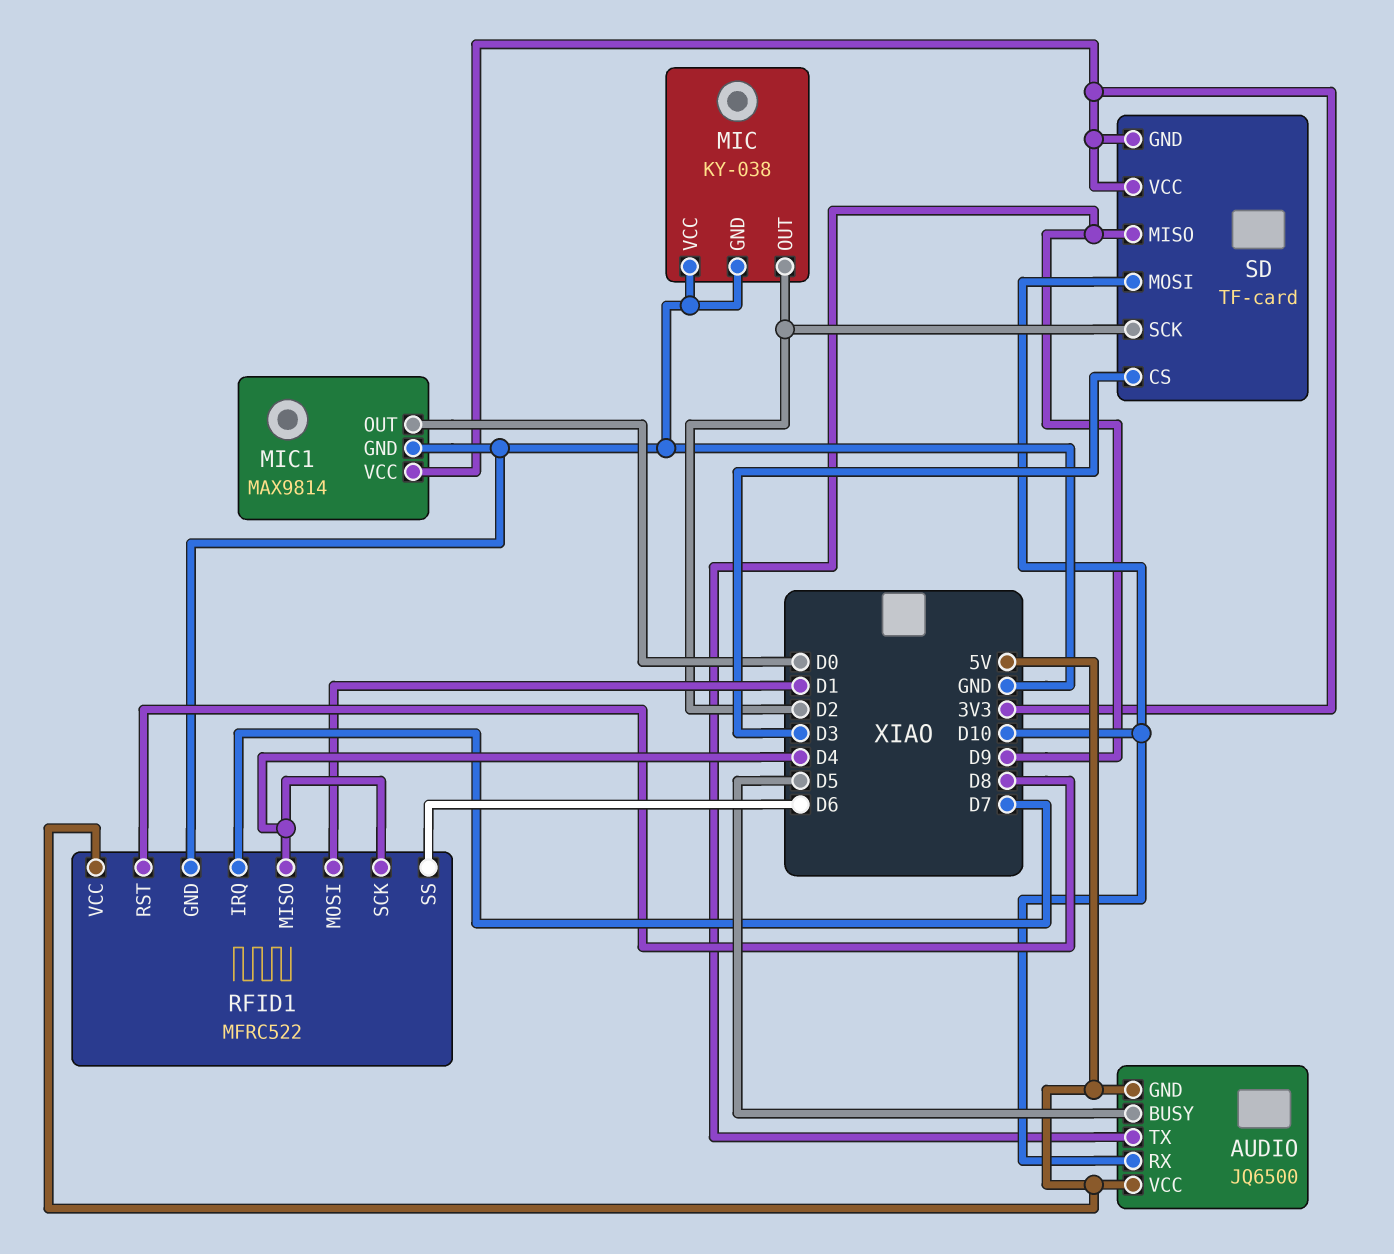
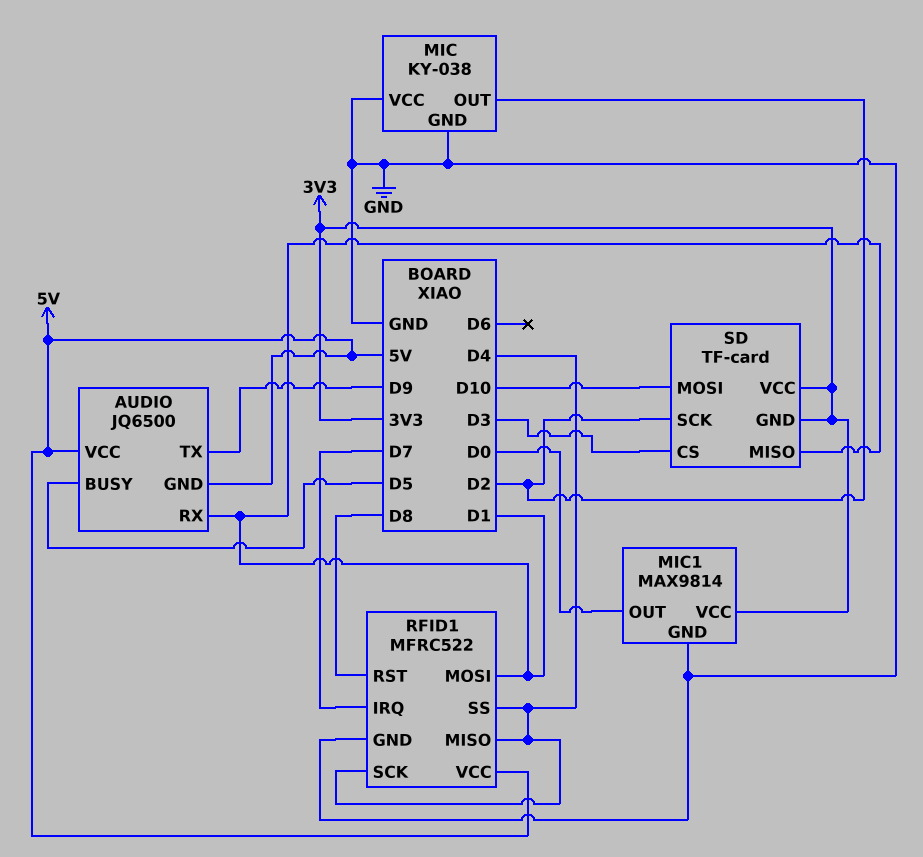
AUDIO pin RX: D10 -> D1
RFID1 pin SS: D6 -> D4
SD pin MISO: D9 -> D1

